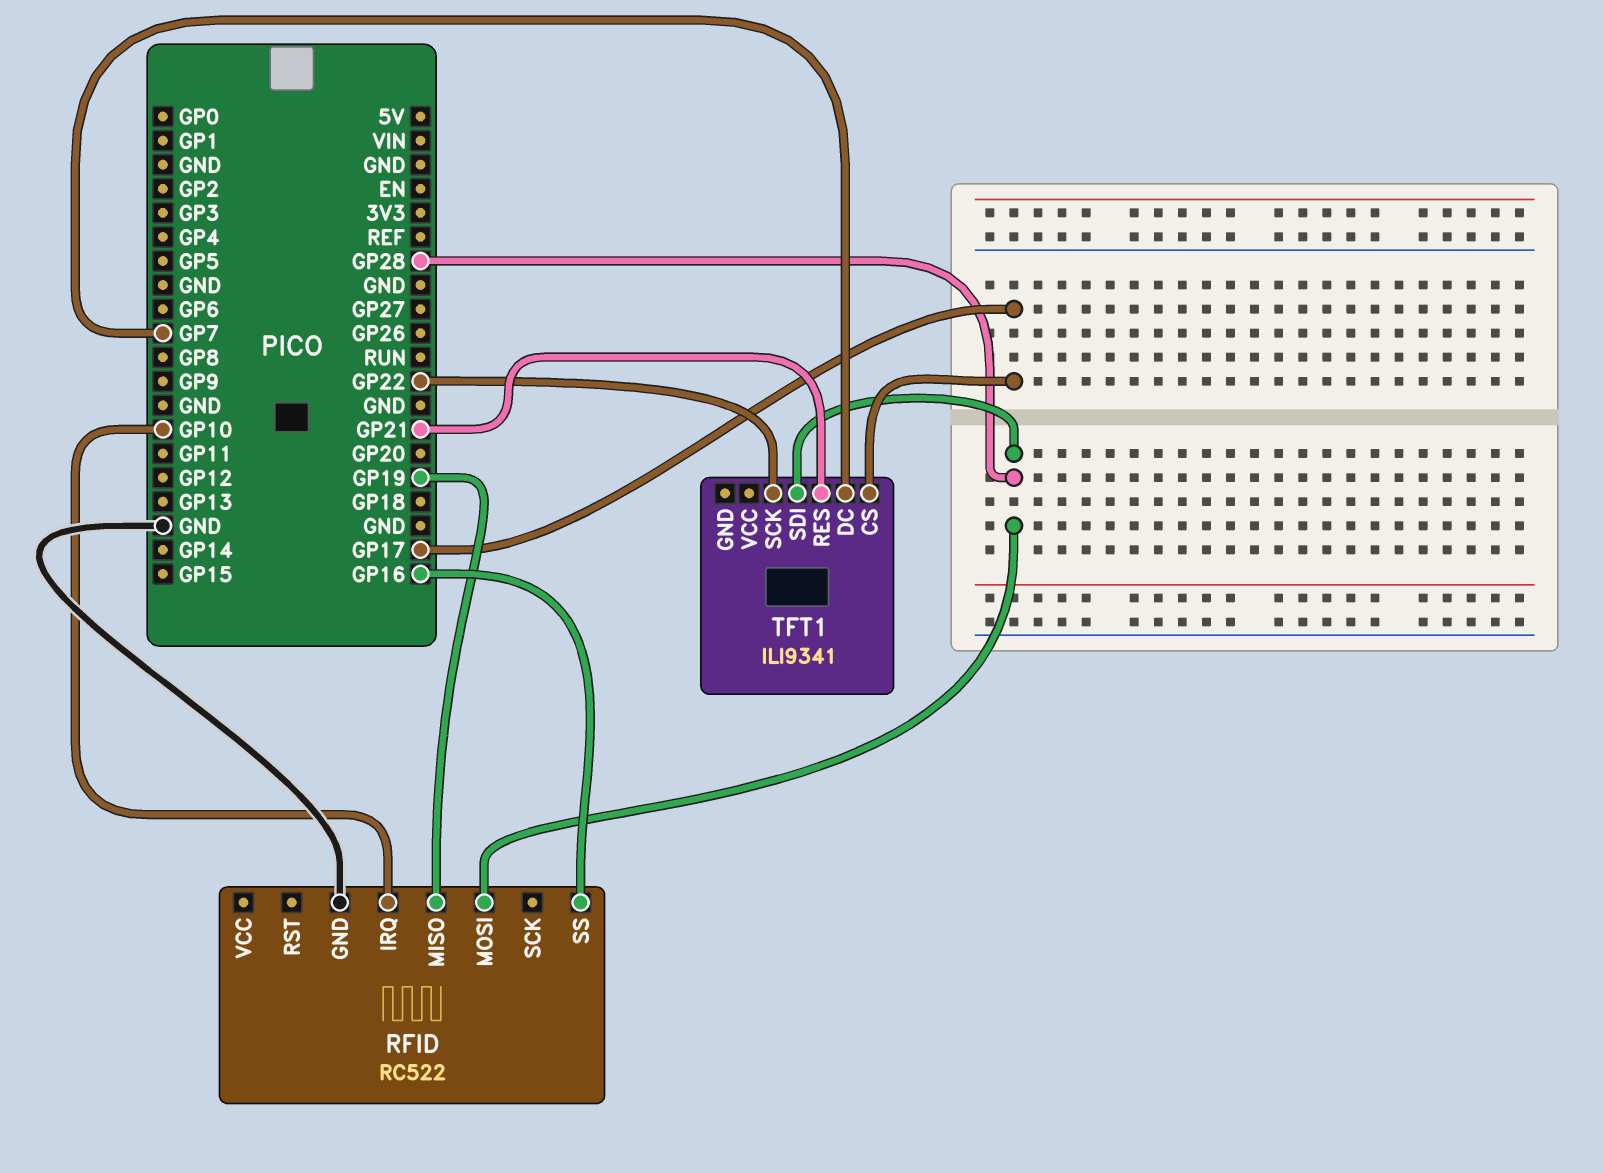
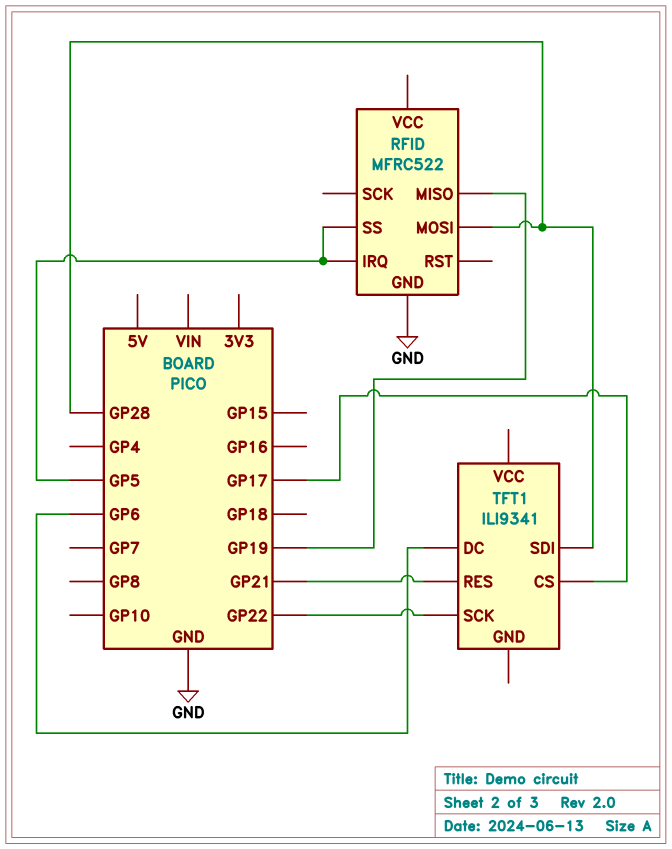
RFID: RC522 -> MFRC522
RFID pin IRQ: GP10 -> GP5
RFID pin SS: GP16 -> GP5
TFT1 pin DC: GP7 -> GP6

